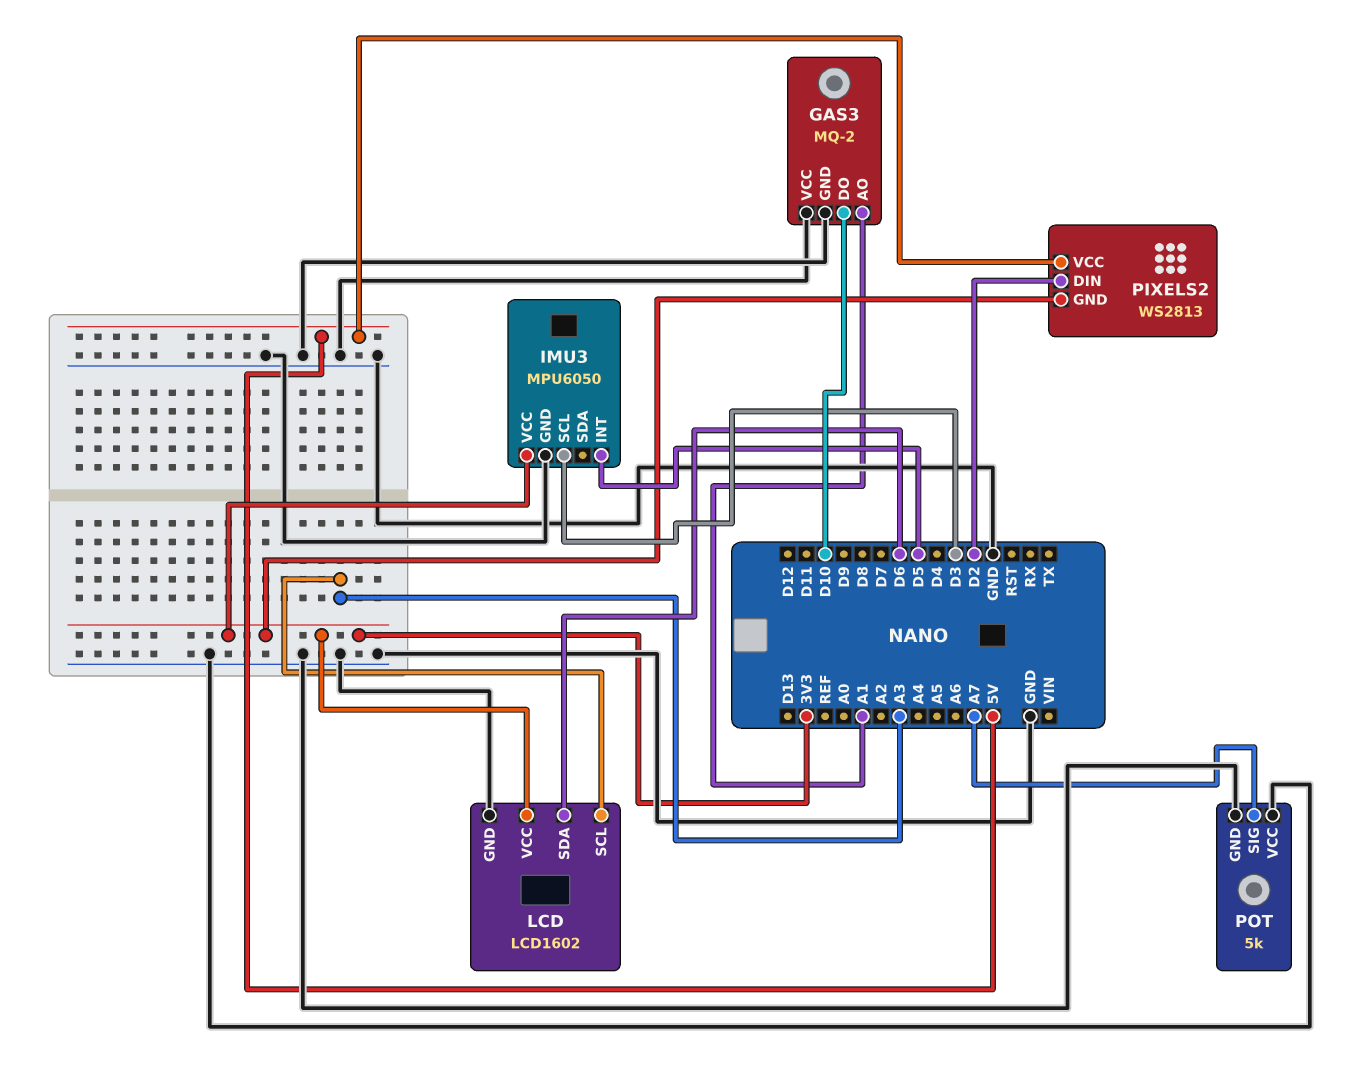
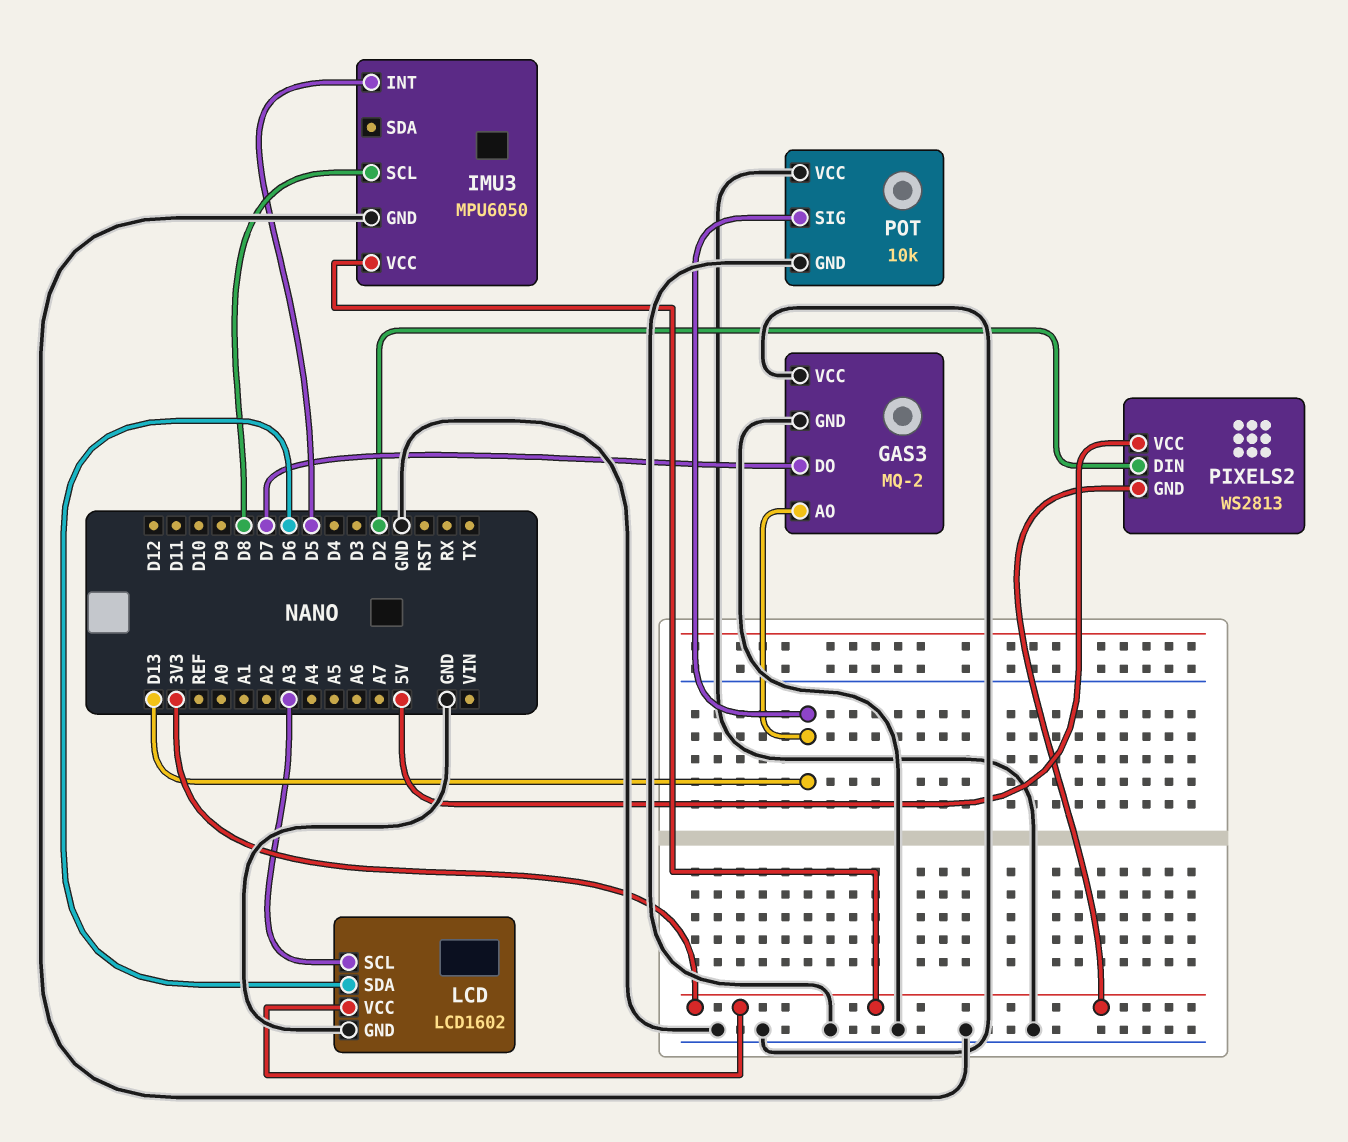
GAS3 pin AO: A1 -> D13
GAS3 pin DO: D10 -> D7
IMU3 pin SCL: D3 -> D8
POT: 5k -> 10k
POT pin SIG: A7 -> D13

